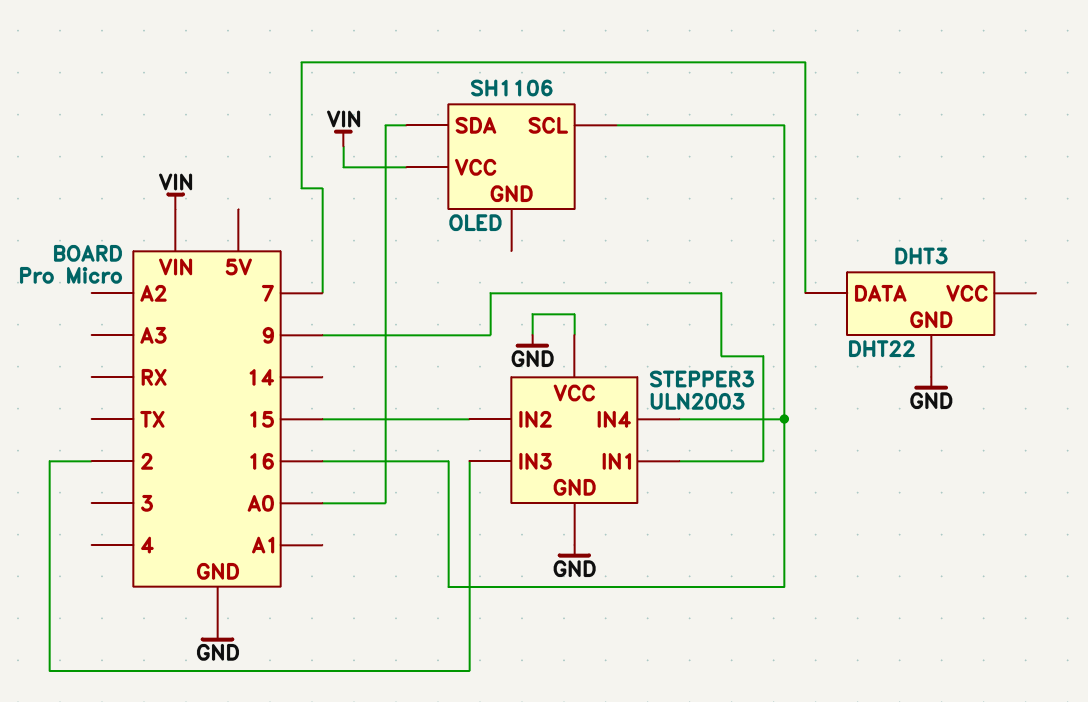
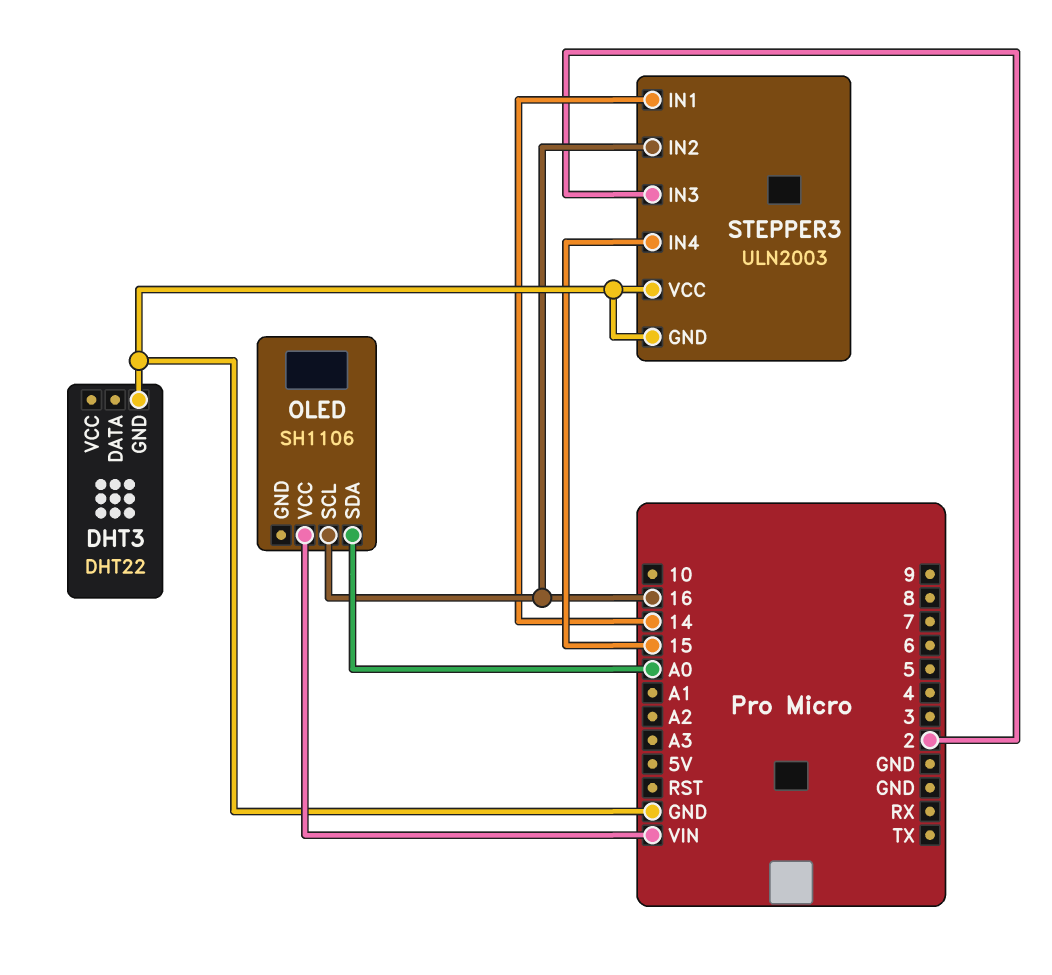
DHT3 pin DATA: 7 -> none
STEPPER3 pin IN1: 9 -> 14
STEPPER3 pin IN2: 15 -> 16
STEPPER3 pin IN4: 16 -> 15

